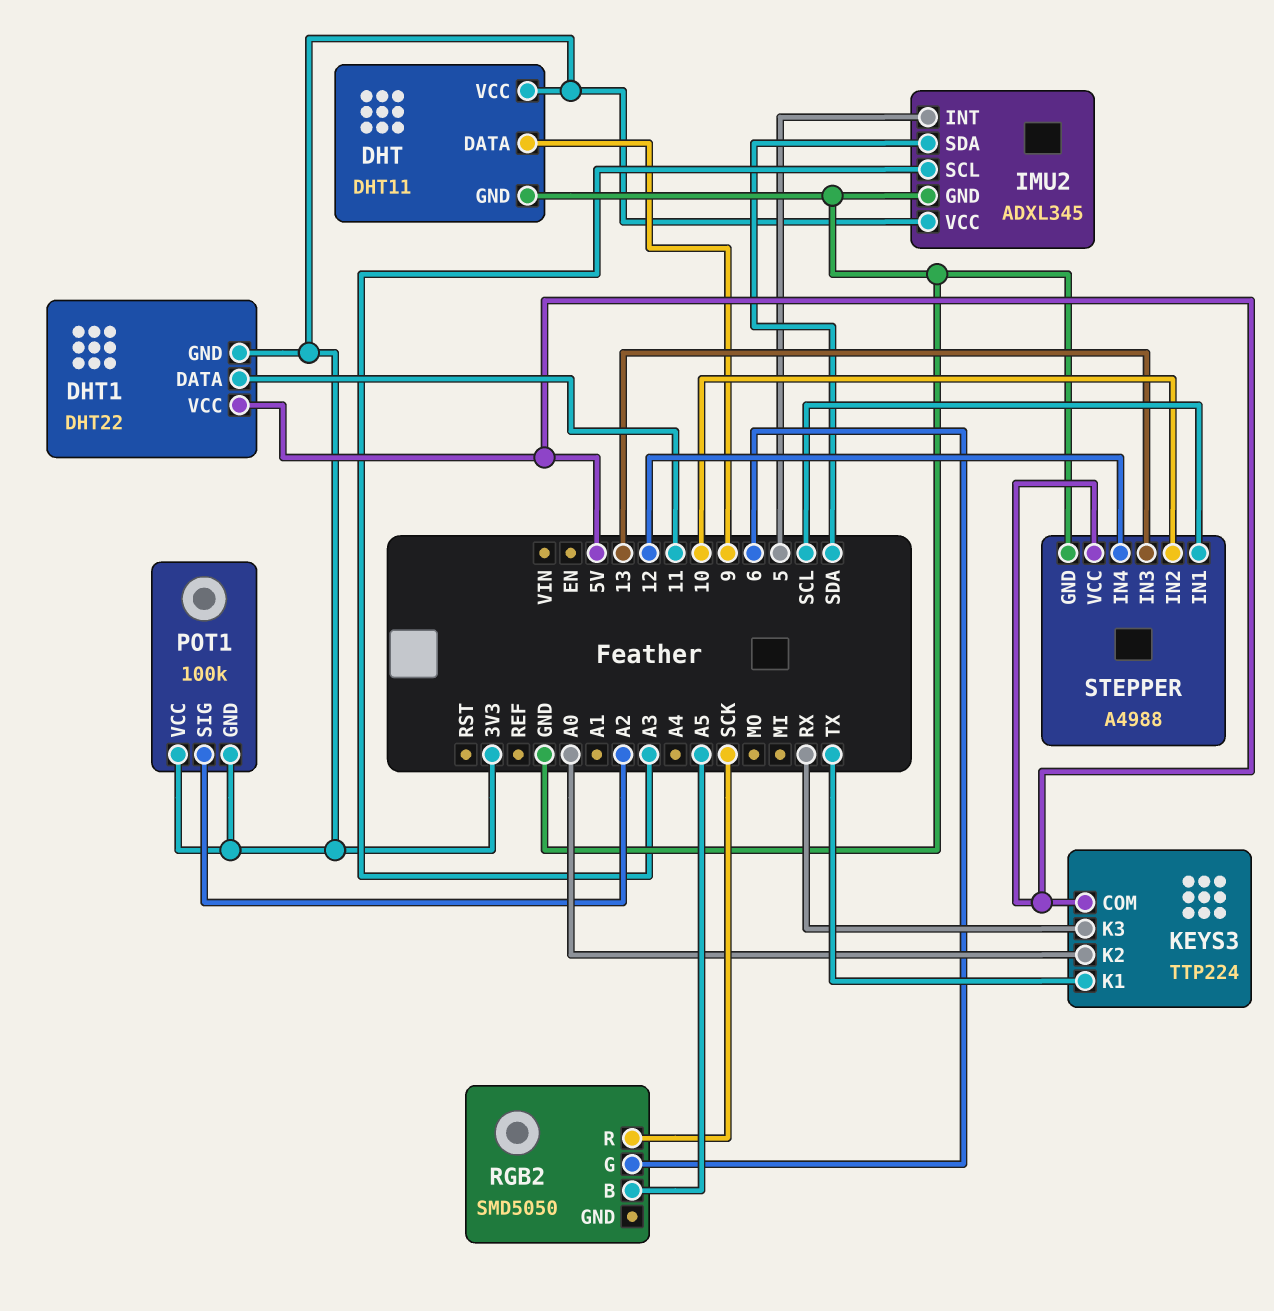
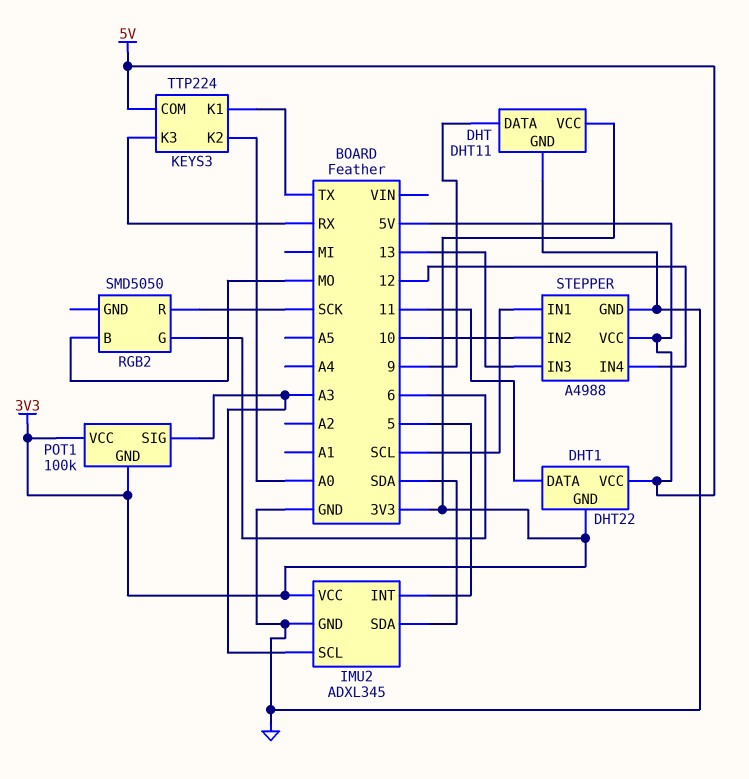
POT1 pin SIG: A2 -> A3
RGB2 pin B: A5 -> MO

